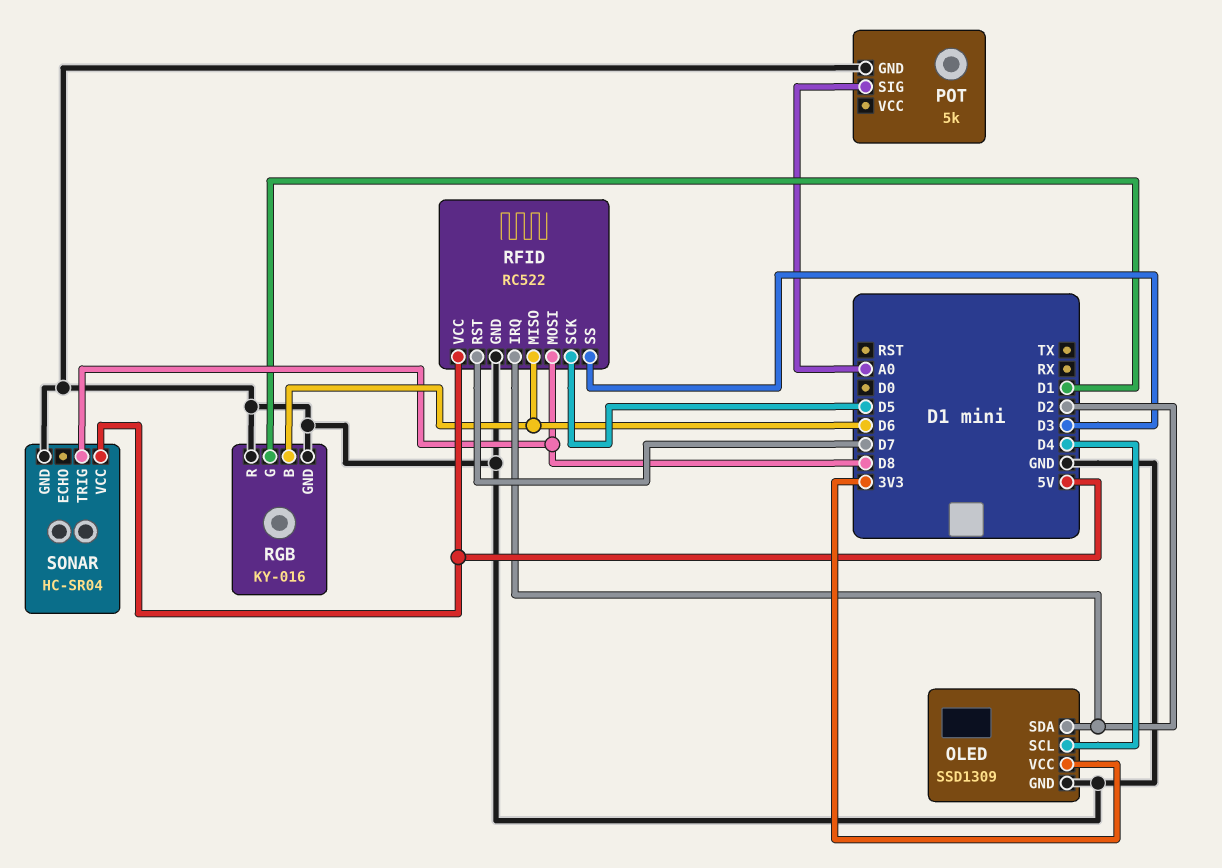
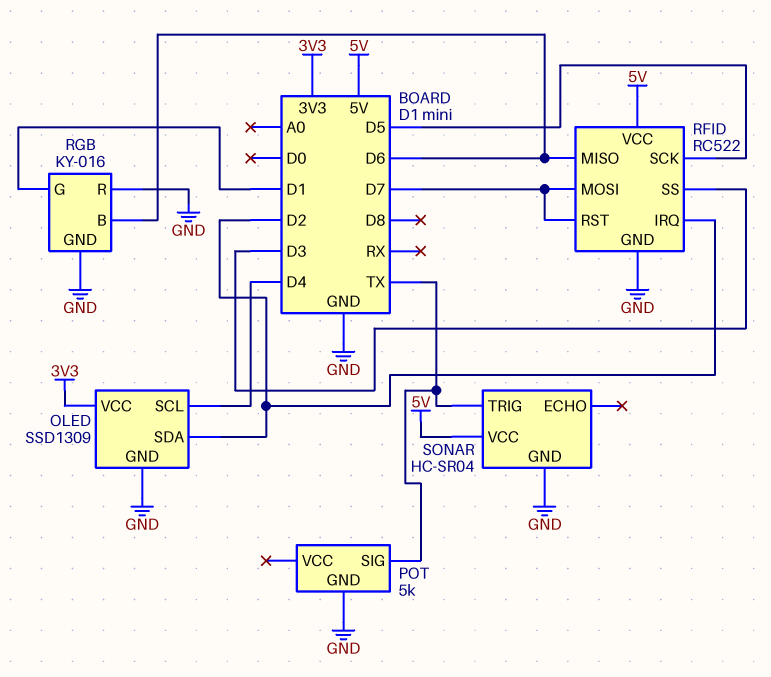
POT pin SIG: A0 -> TX
RFID pin MOSI: D8 -> D7
SONAR pin TRIG: D8 -> TX

